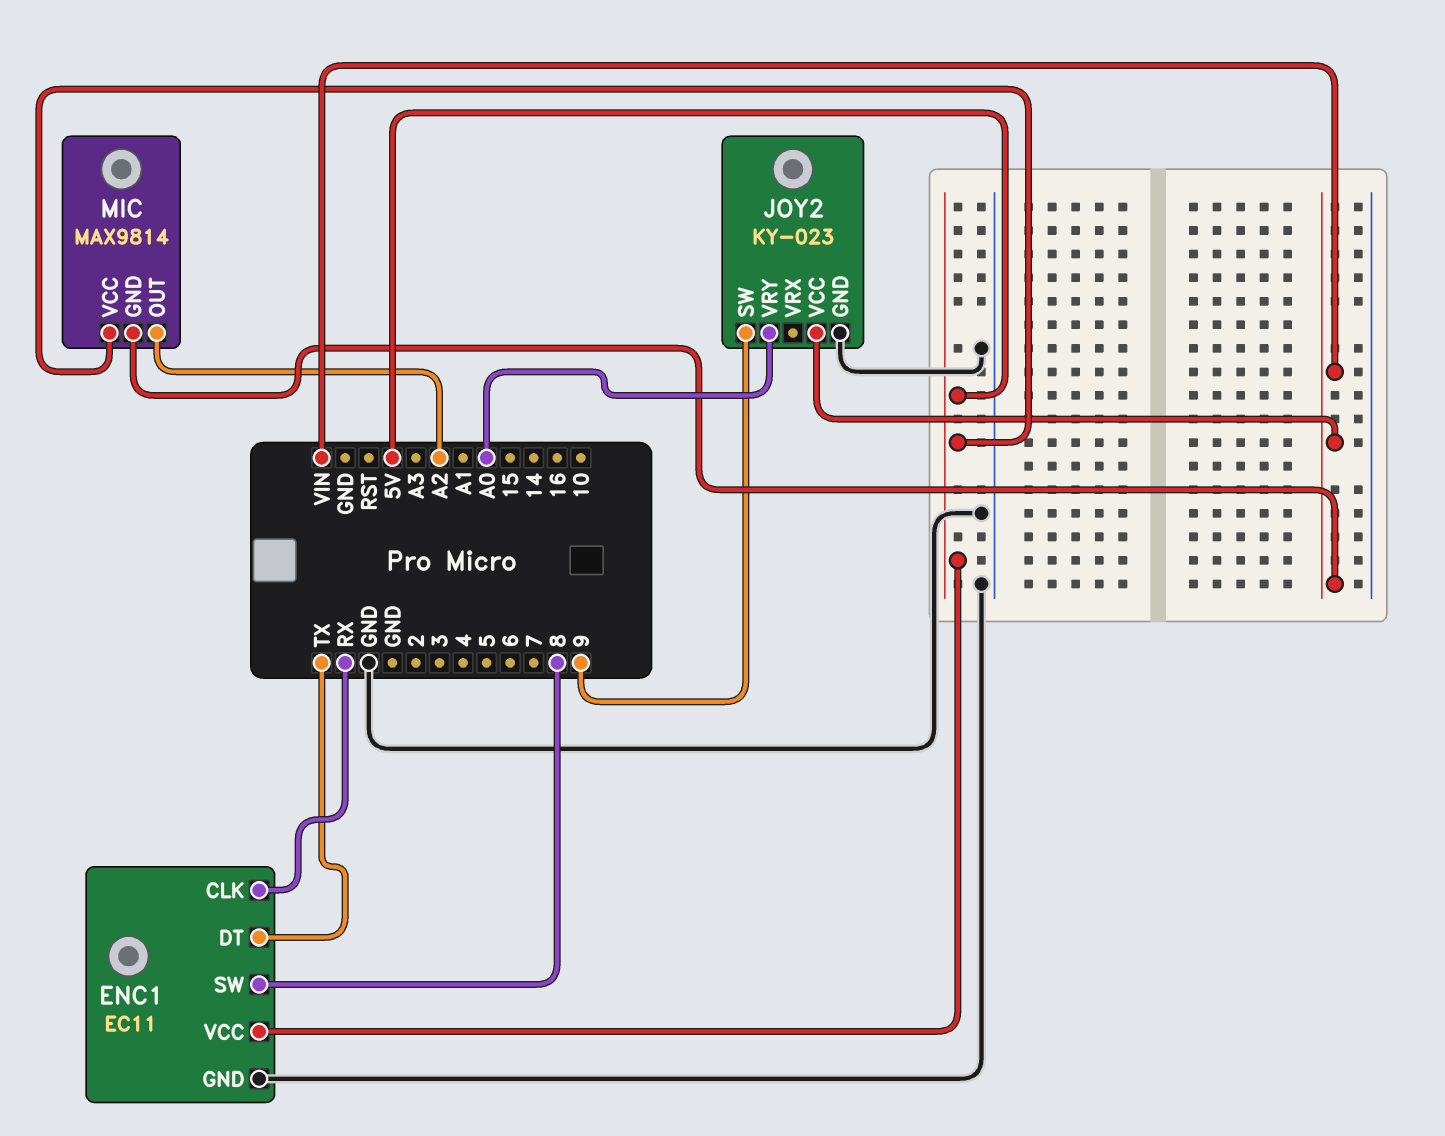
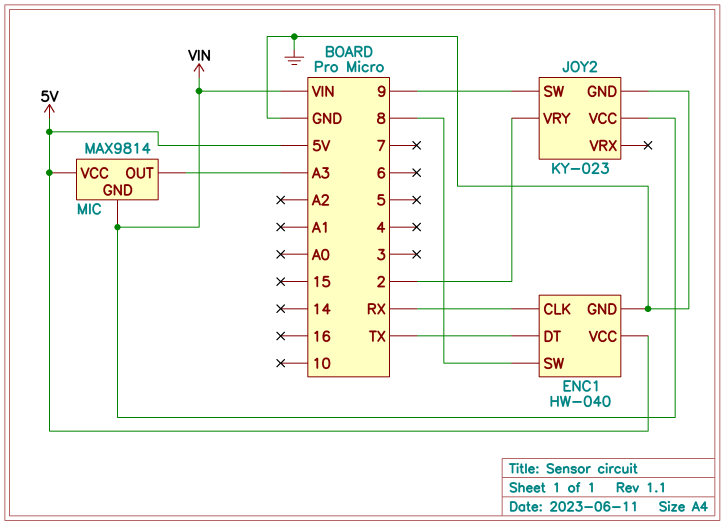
ENC1: EC11 -> HW-040
JOY2 pin VRY: A0 -> 2
MIC pin OUT: A2 -> A3

